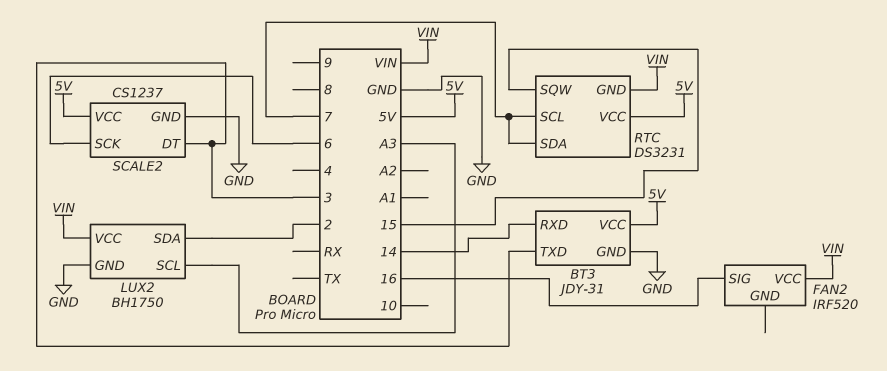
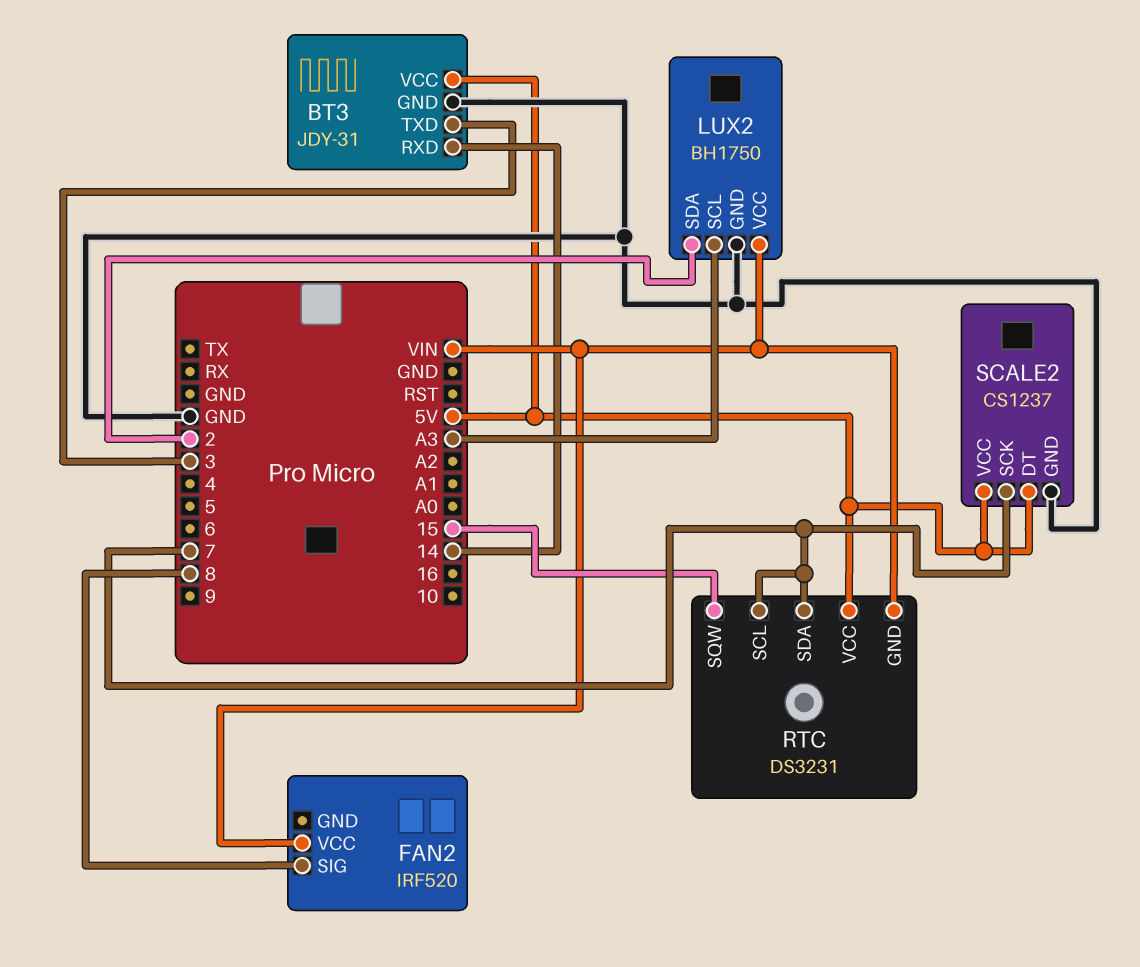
FAN2 pin SIG: 16 -> 8
SCALE2 pin DT: 3 -> 5V
SCALE2 pin SCK: 6 -> 7

